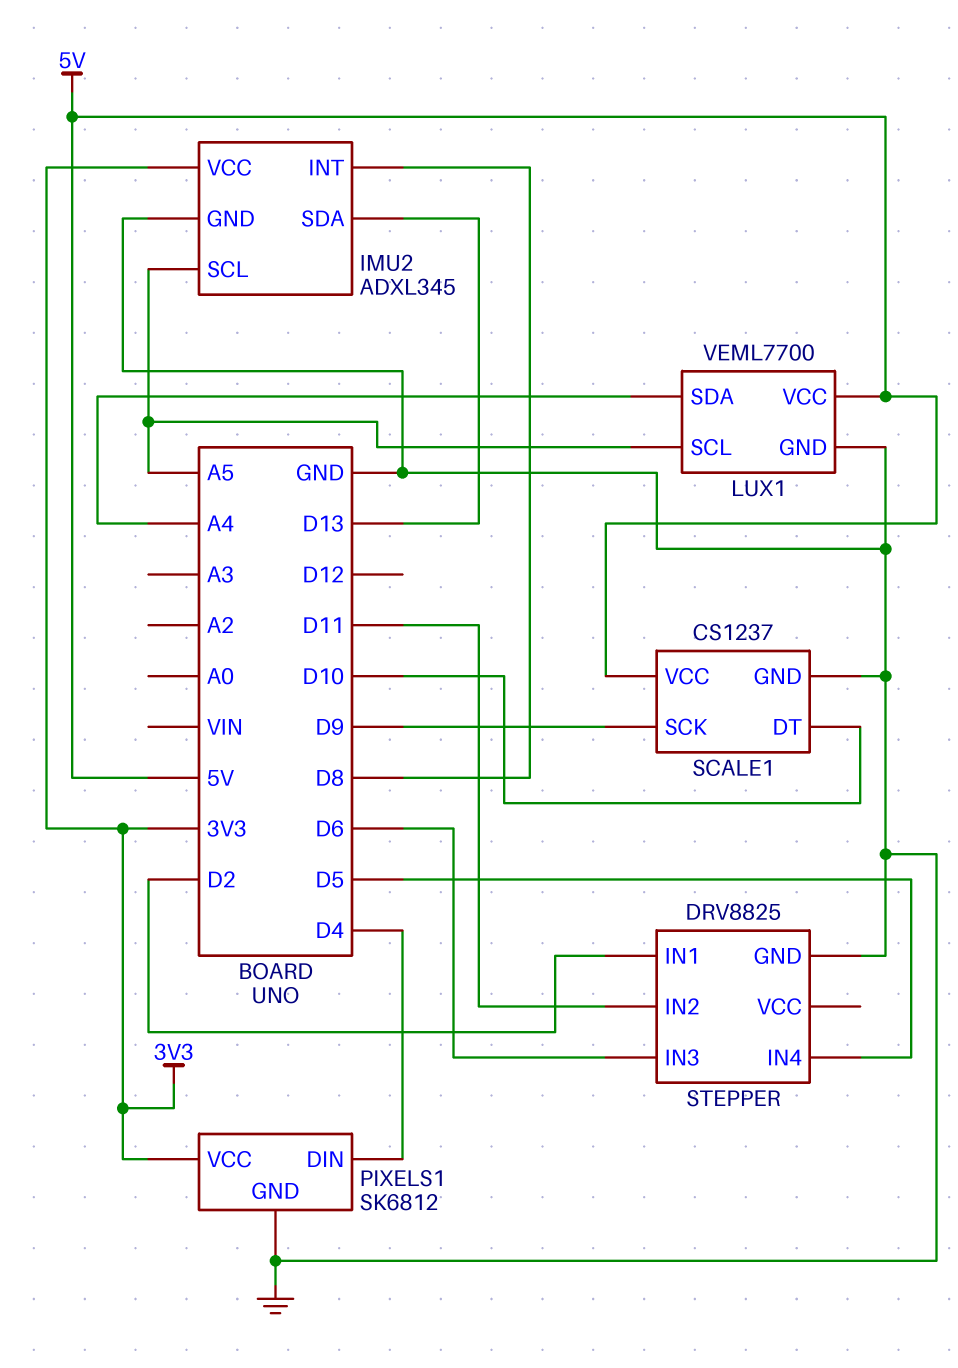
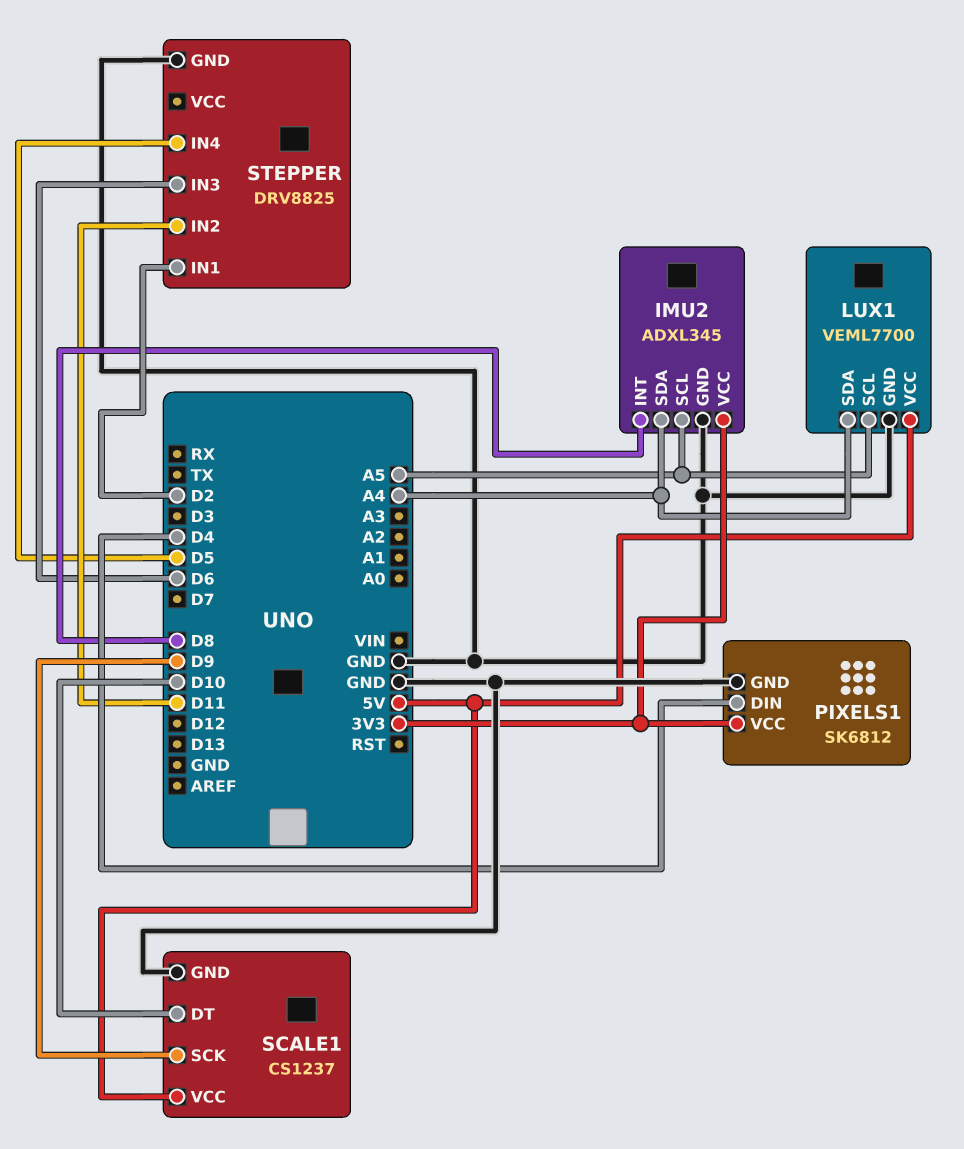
IMU2 pin SDA: D13 -> A4

